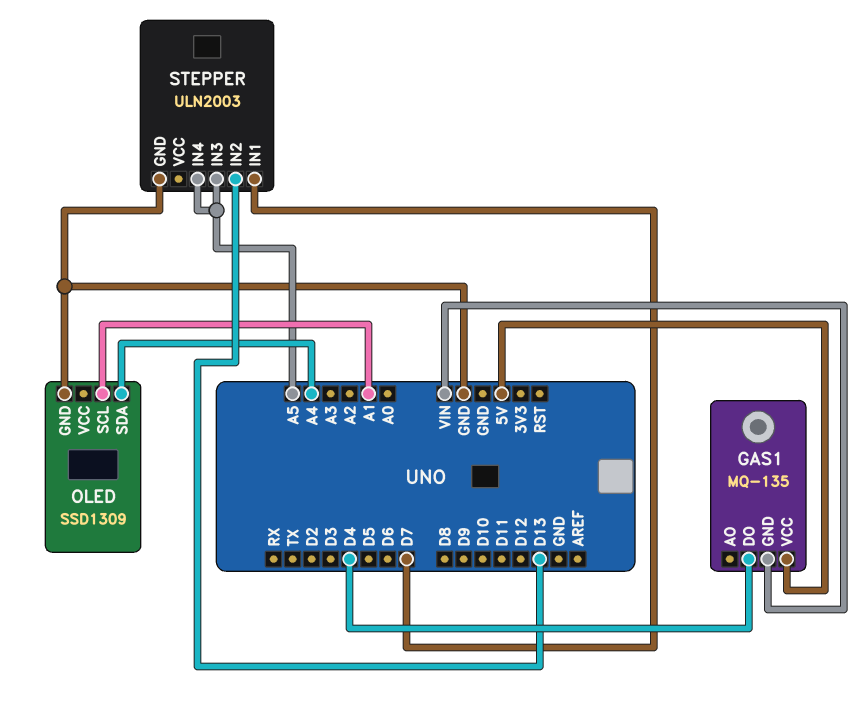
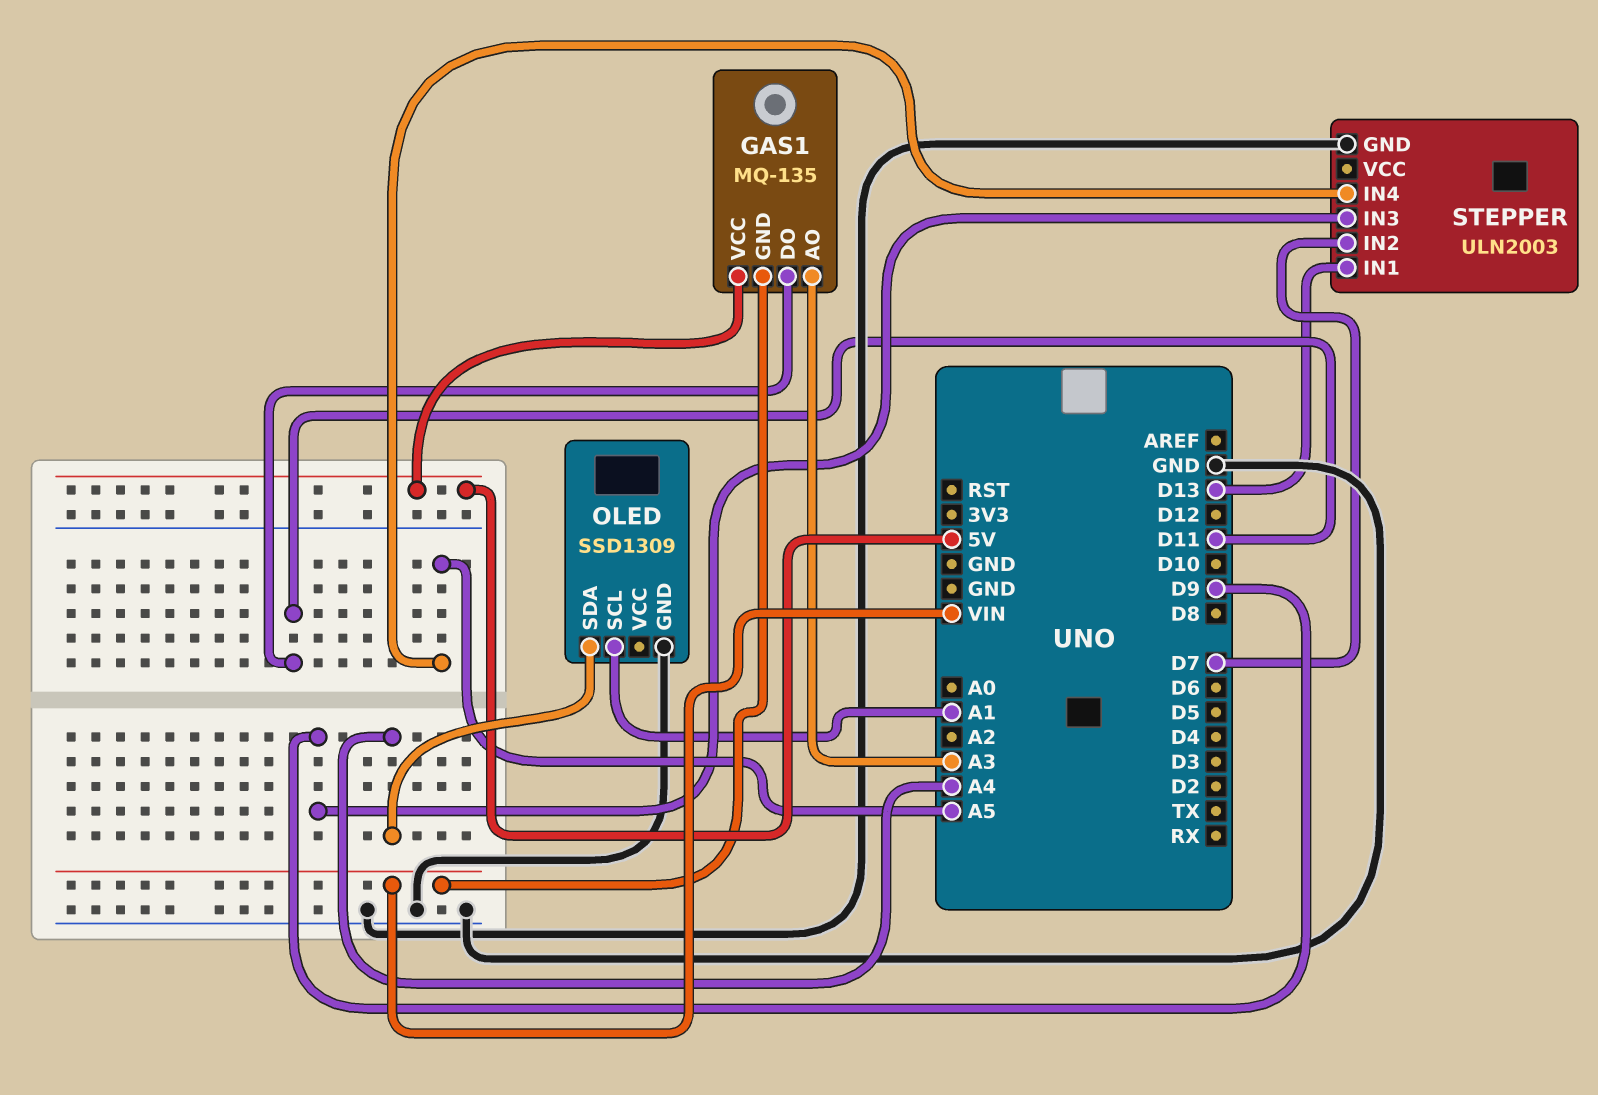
GAS1 pin AO: none -> A3
GAS1 pin DO: D4 -> D11
STEPPER pin IN1: D7 -> D13
STEPPER pin IN2: D13 -> D7
STEPPER pin IN3: A5 -> D9

